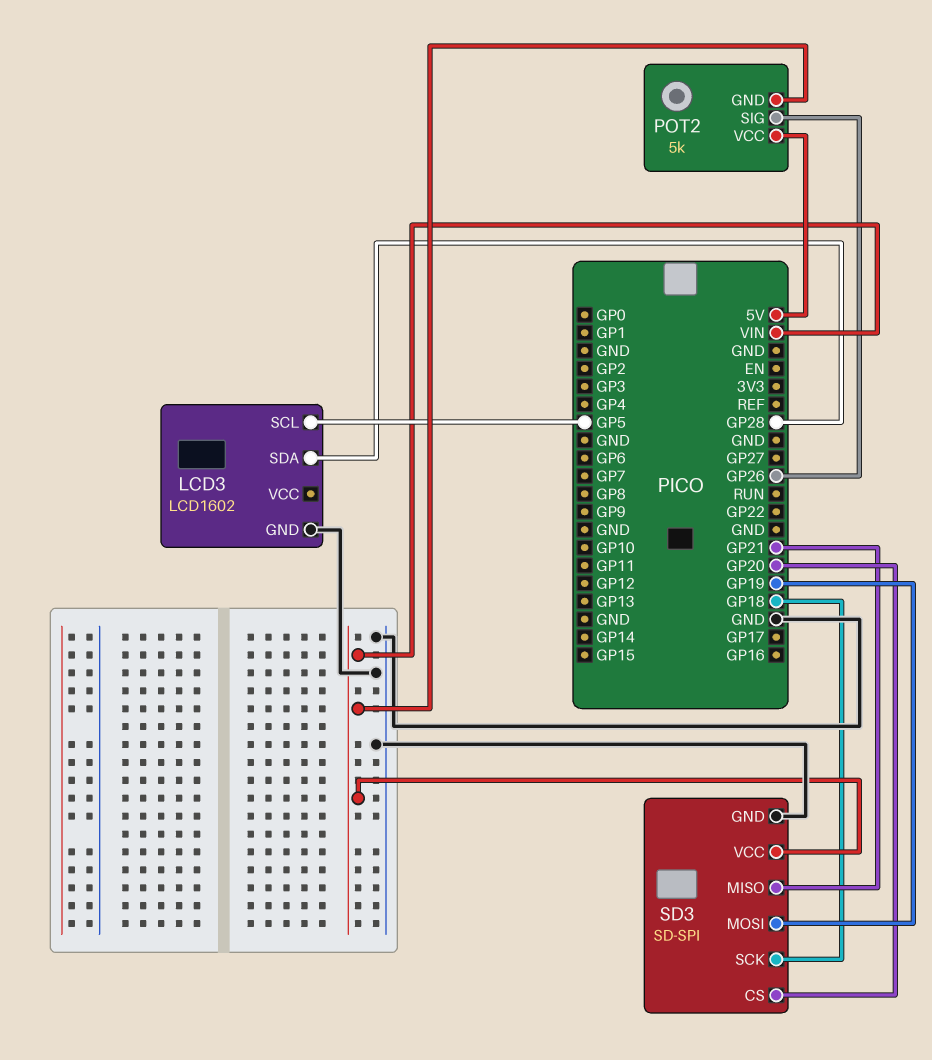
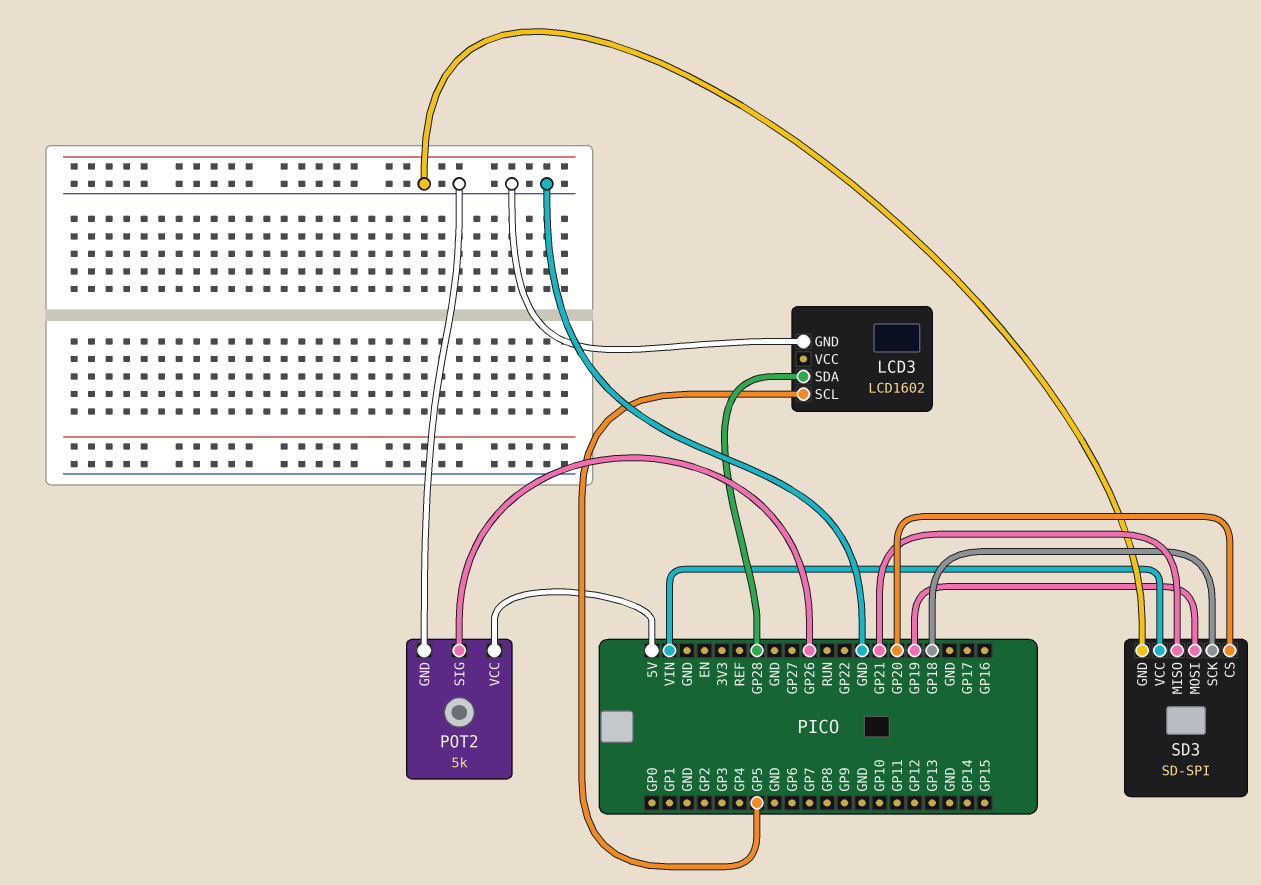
POT2 pin GND: VIN -> GND

